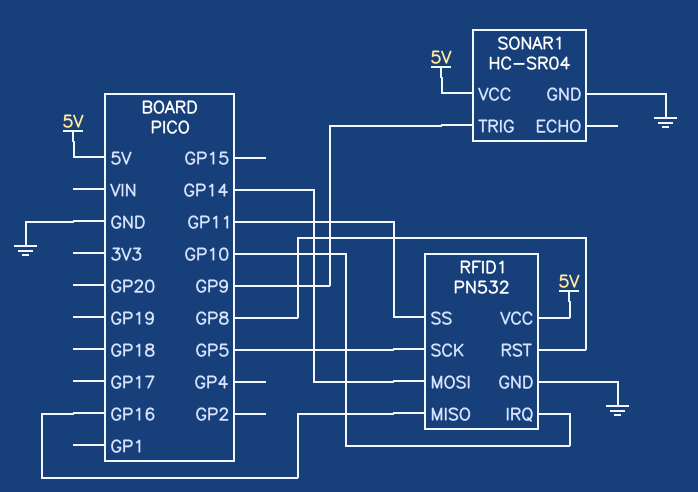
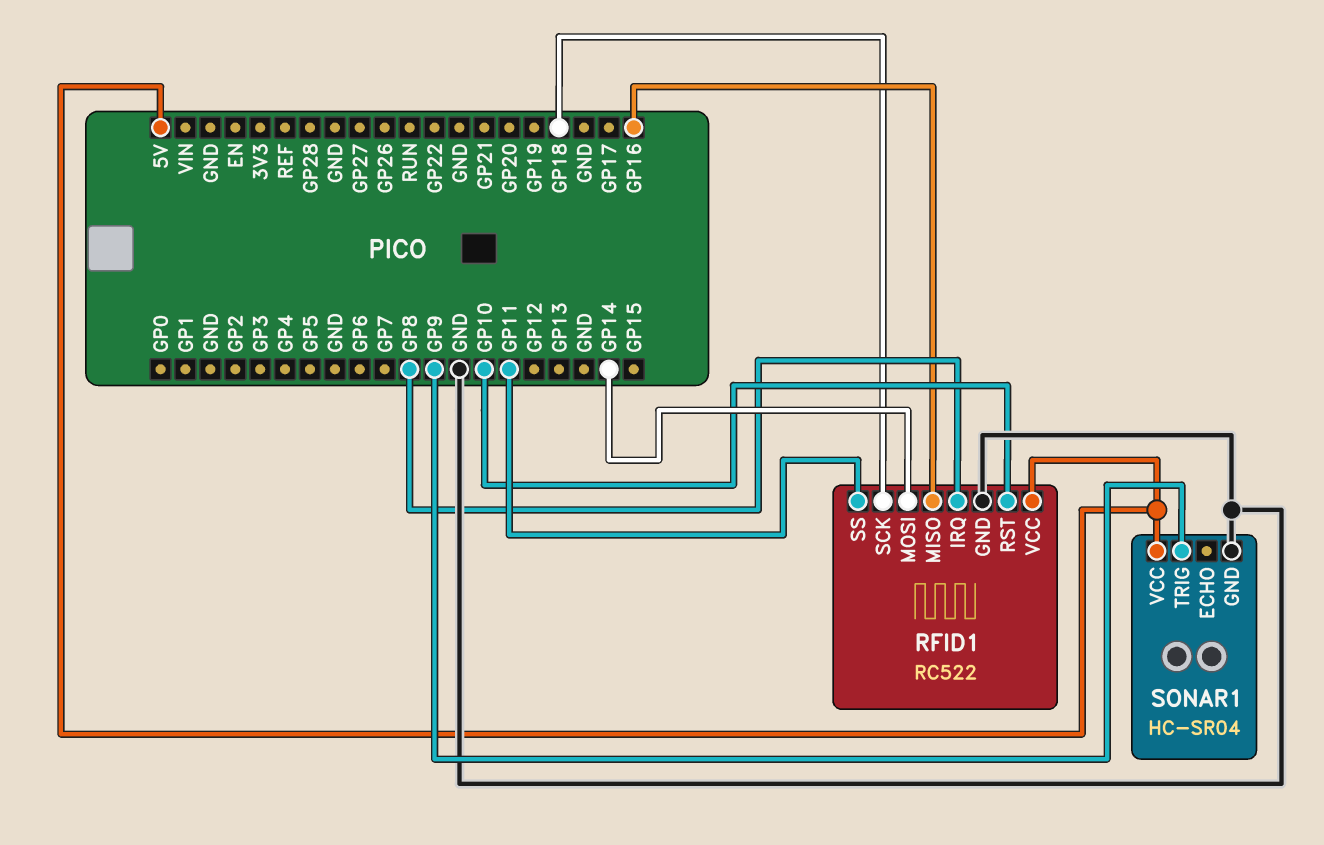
RFID1: PN532 -> RC522
RFID1 pin IRQ: GP10 -> GP8
RFID1 pin RST: GP8 -> GP10
RFID1 pin SCK: GP5 -> GP18

